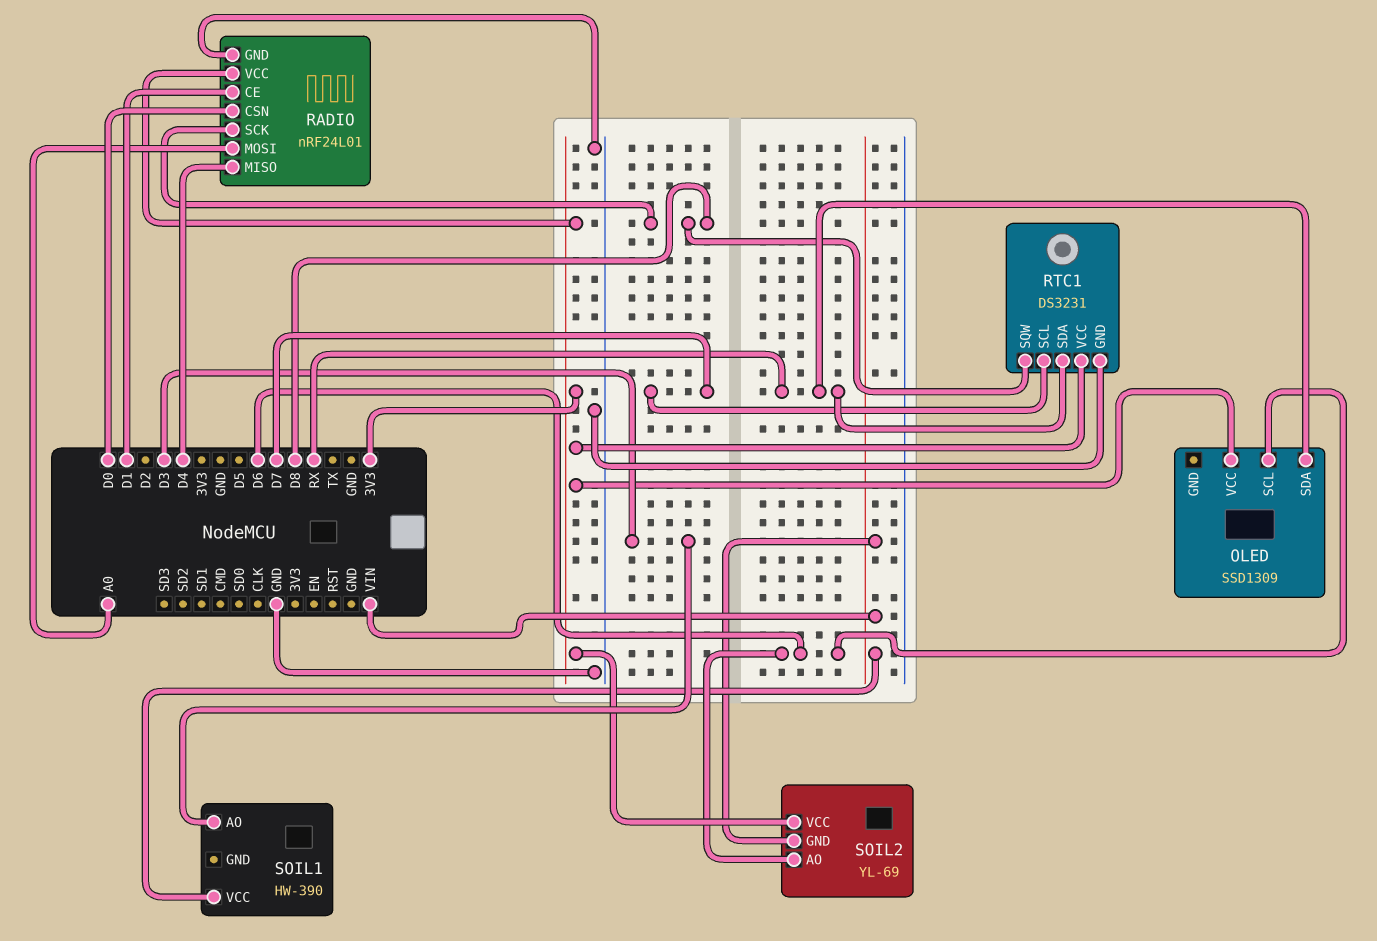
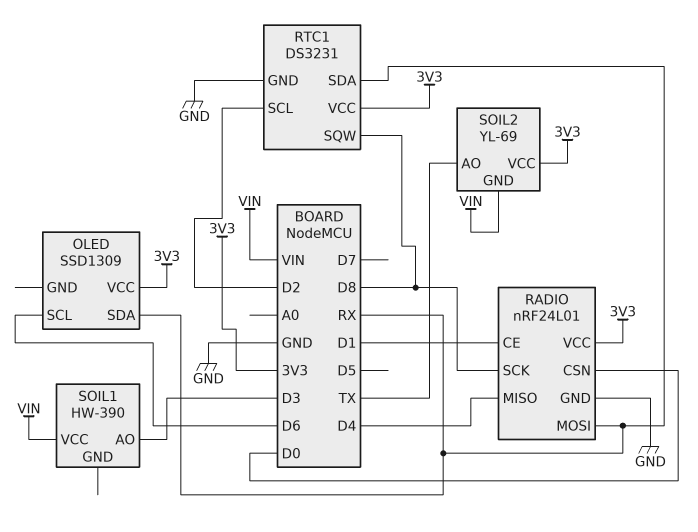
RADIO pin MOSI: A0 -> RX
RTC1 pin SCL: D7 -> D2
SOIL2 pin AO: D6 -> TX

